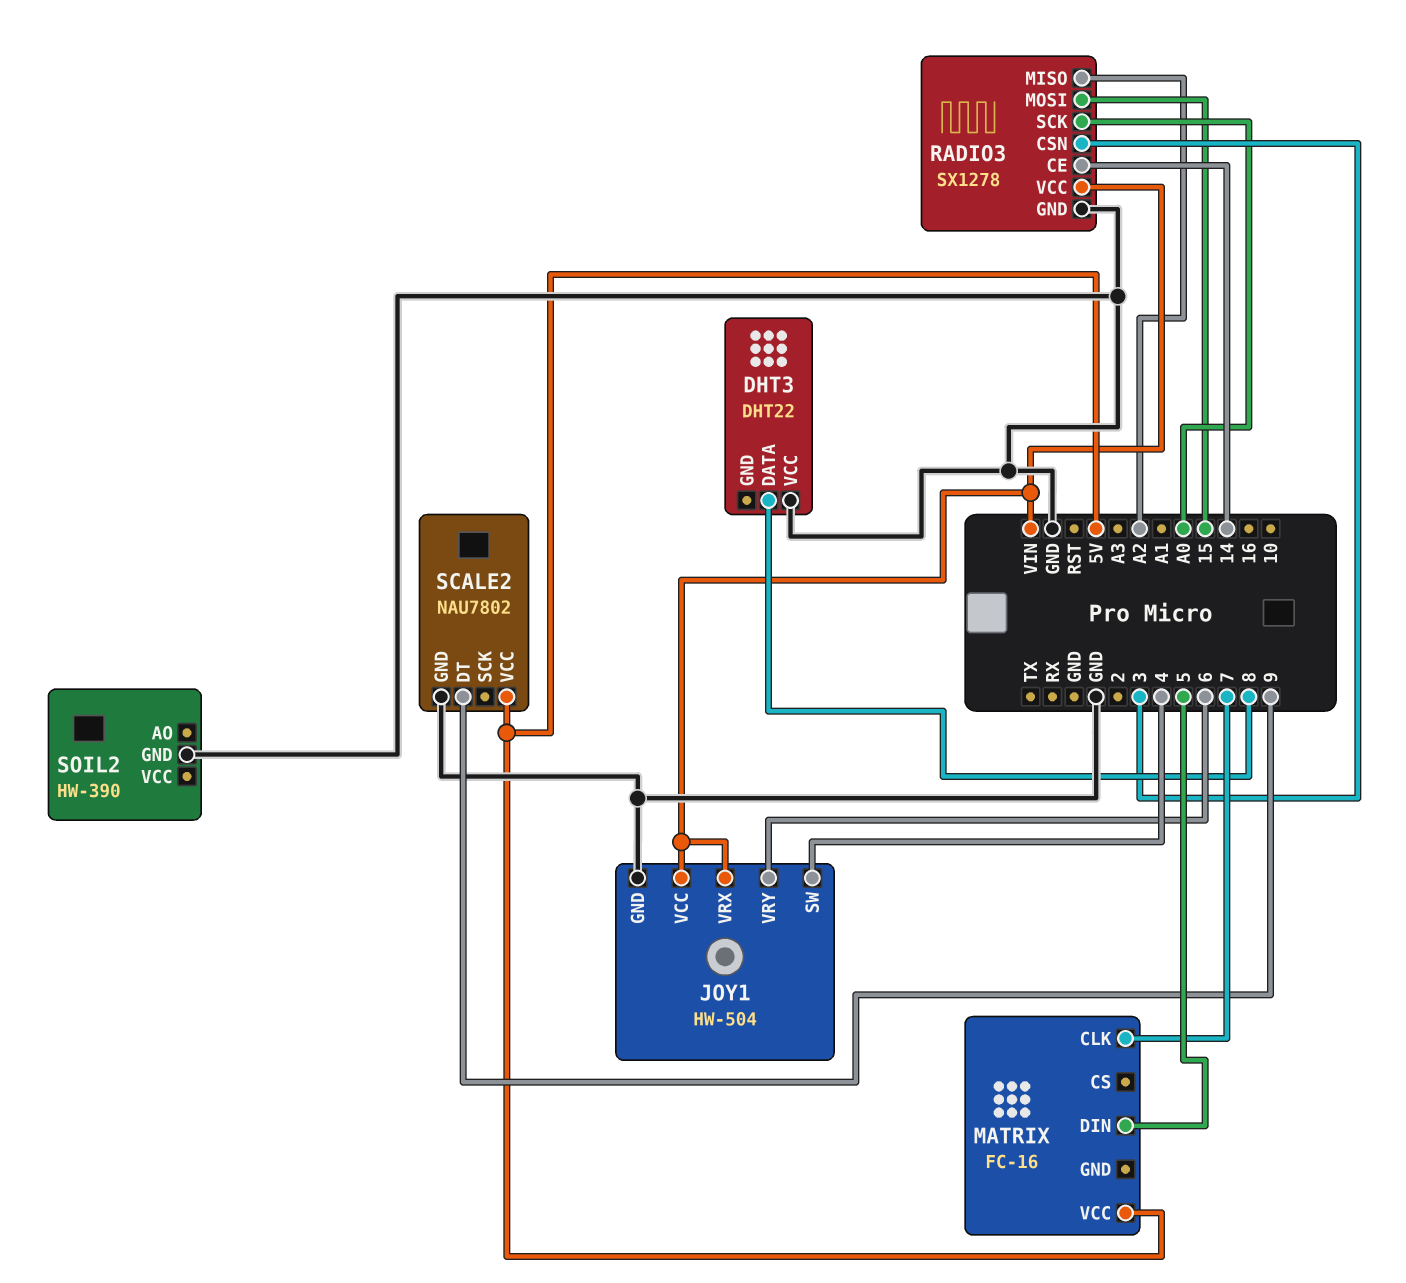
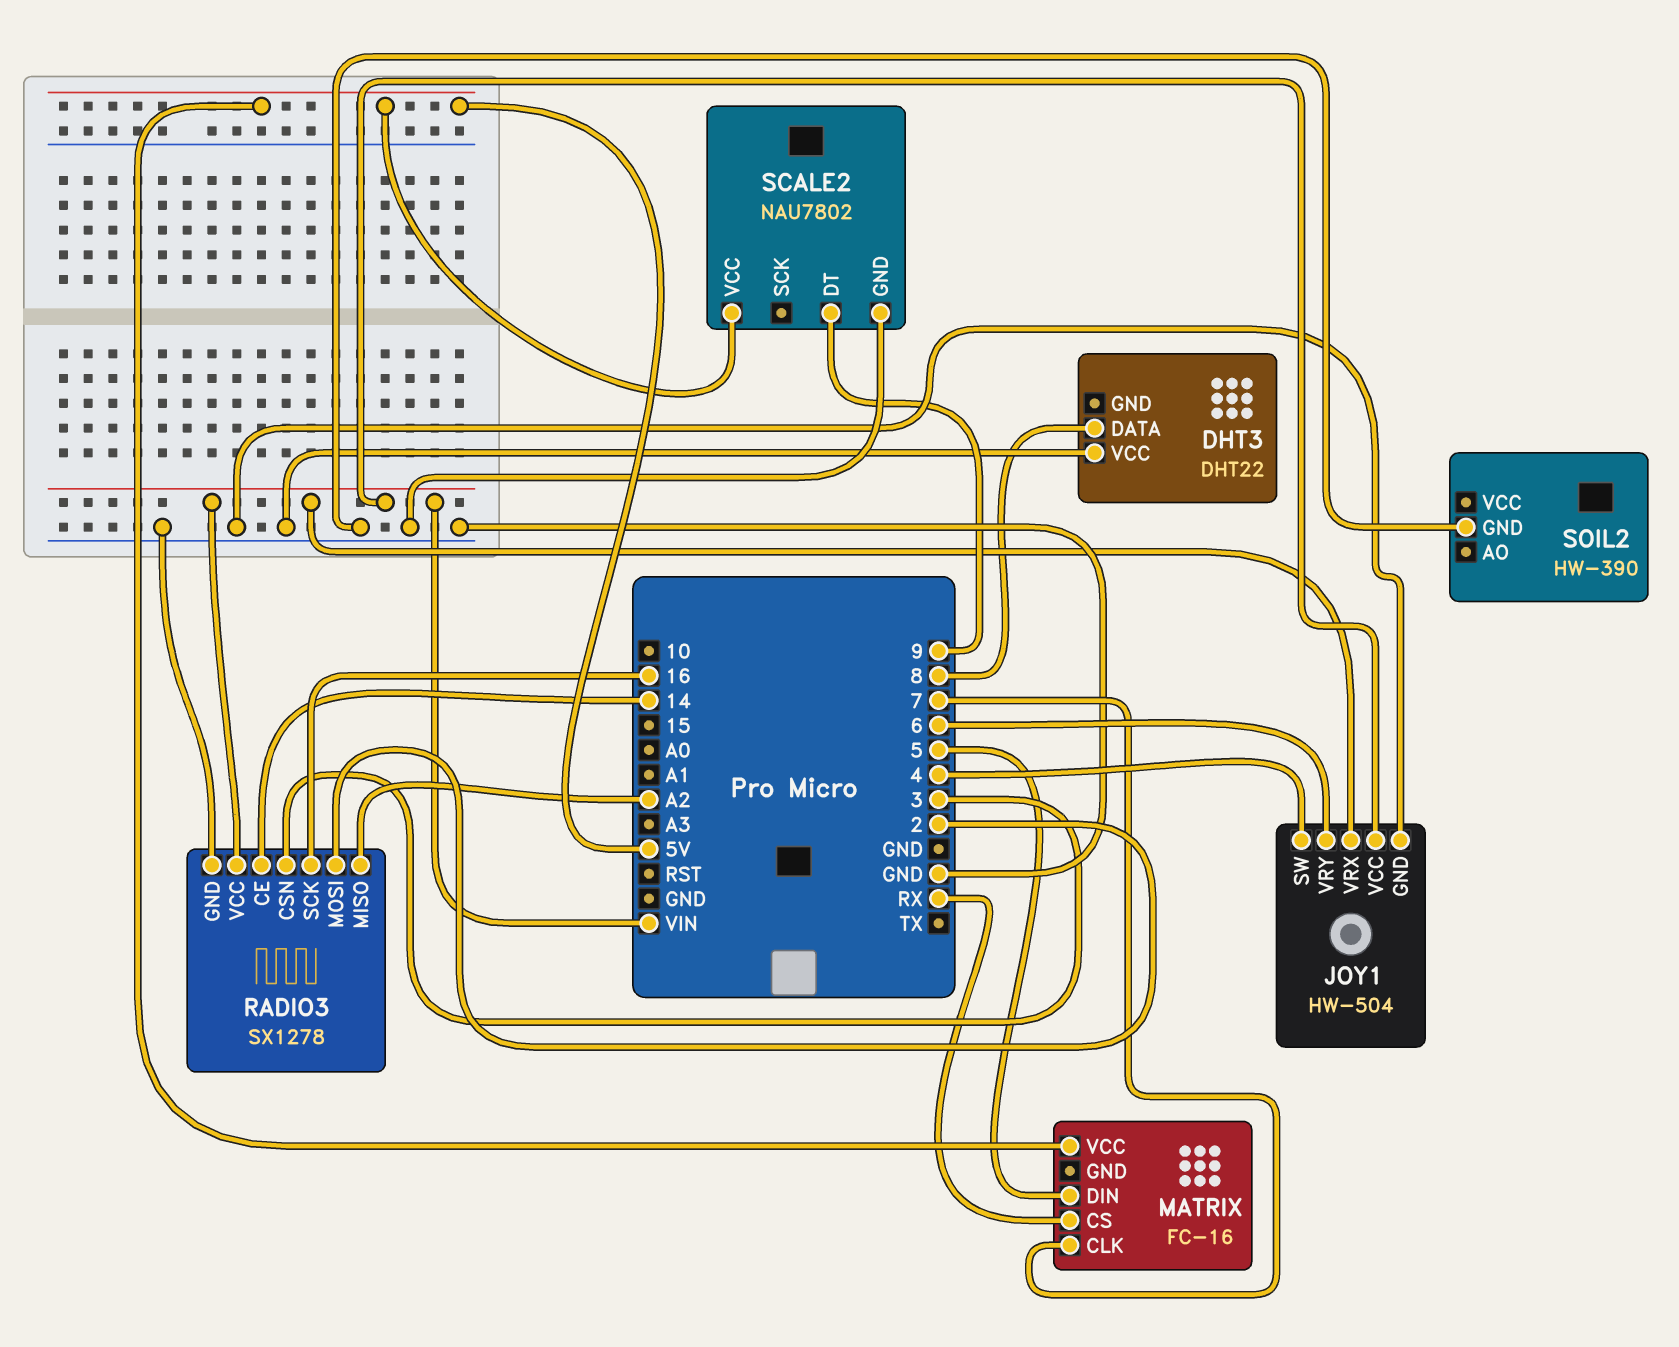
MATRIX pin CS: none -> RX
RADIO3 pin MOSI: 15 -> 2
RADIO3 pin SCK: A0 -> 16

